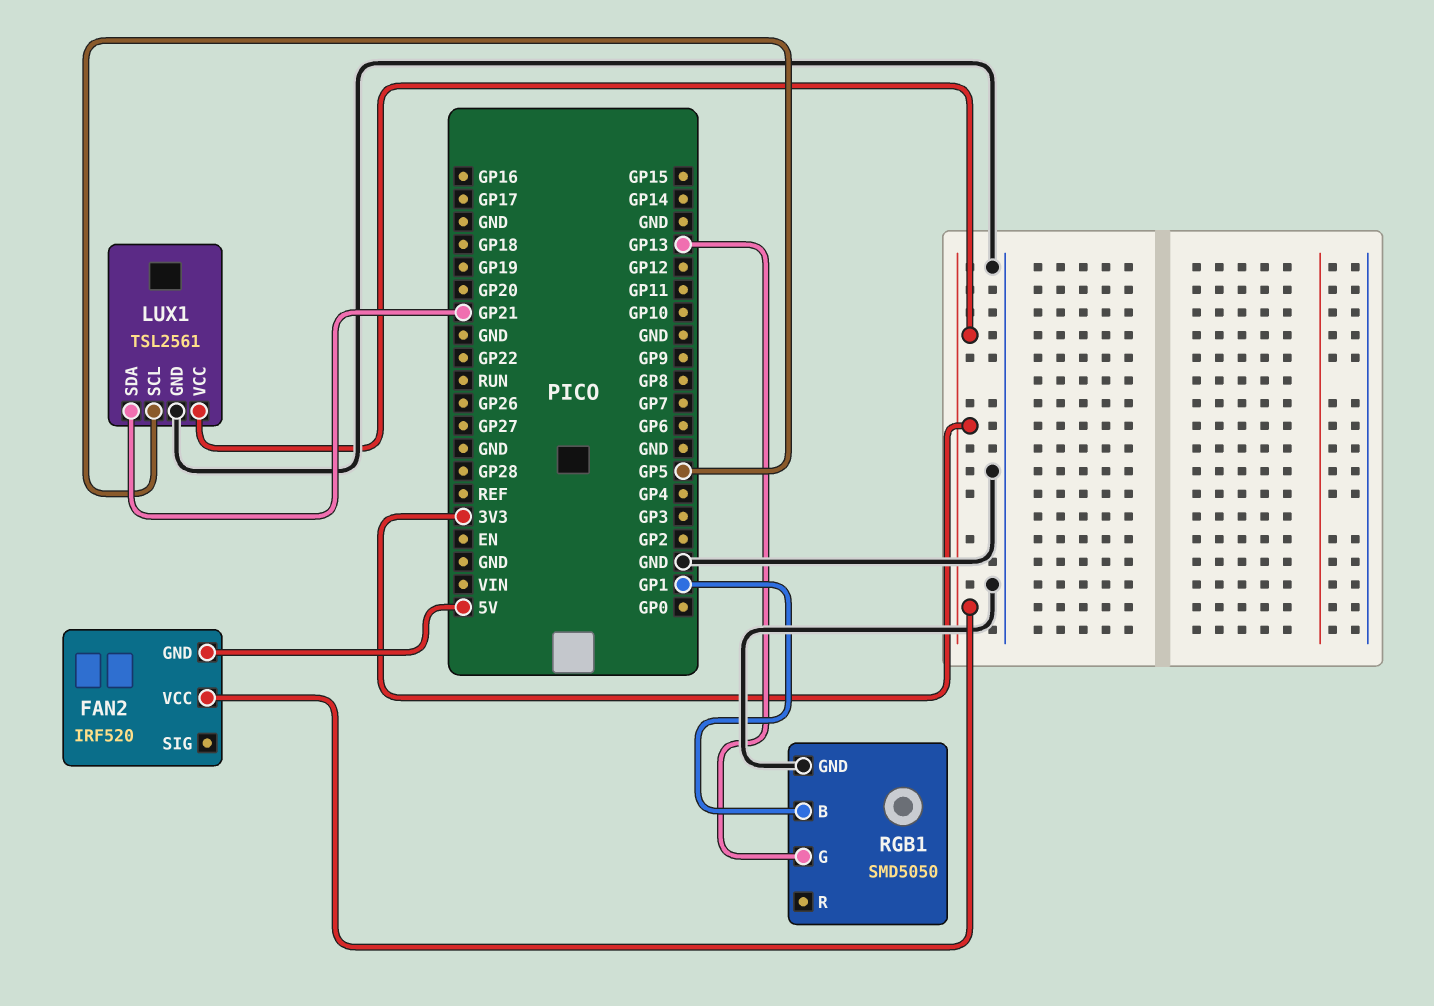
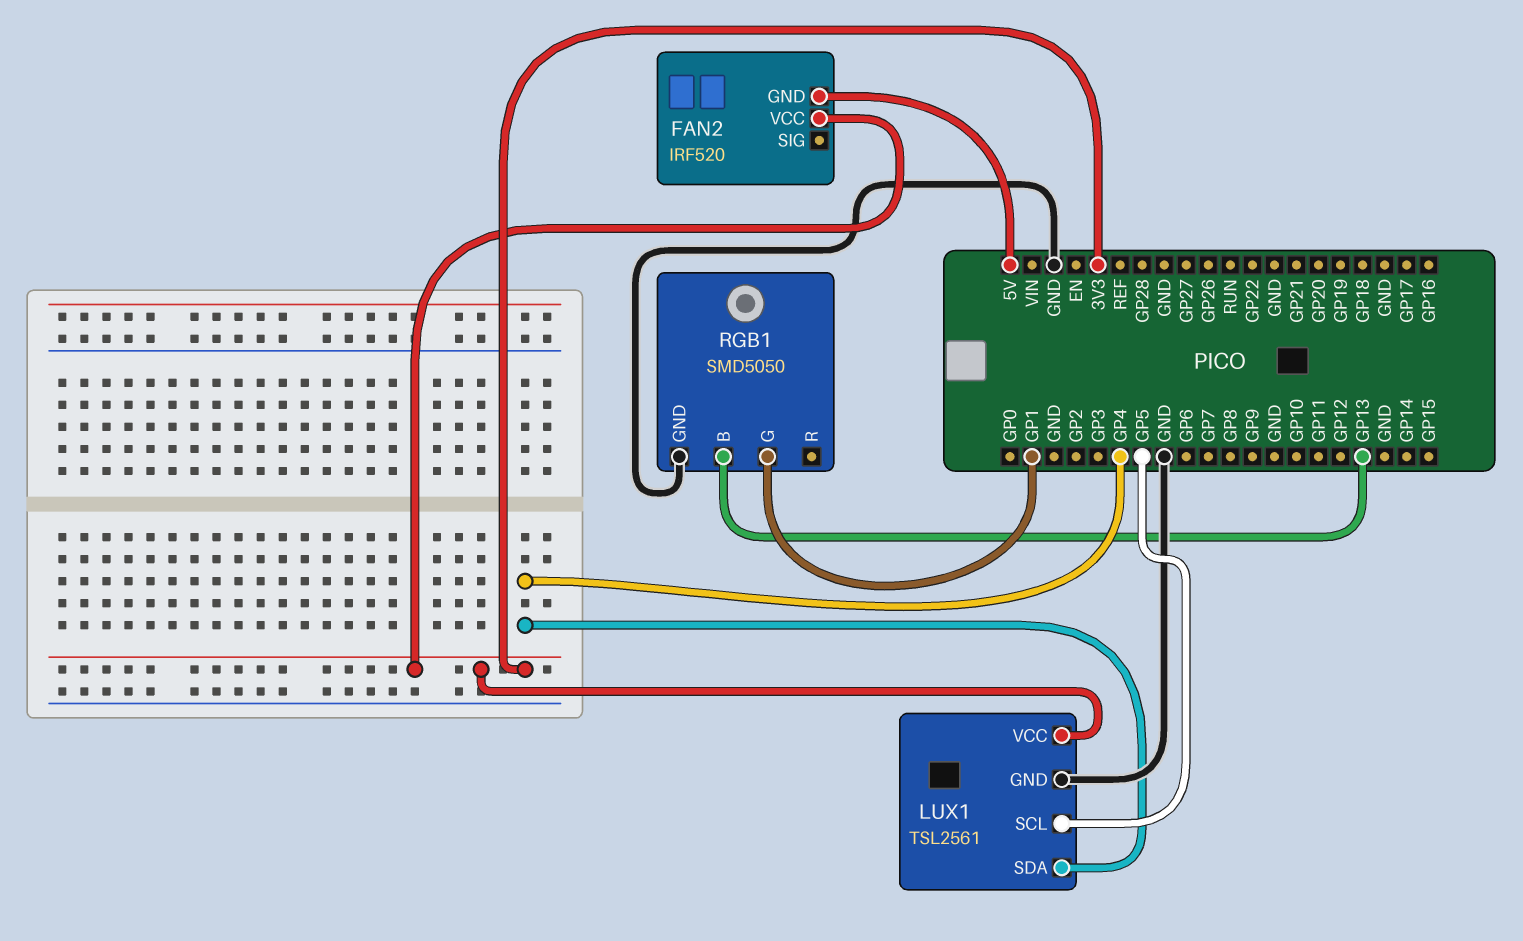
LUX1 pin SDA: GP21 -> GP4
RGB1 pin B: GP1 -> GP13
RGB1 pin G: GP13 -> GP1

